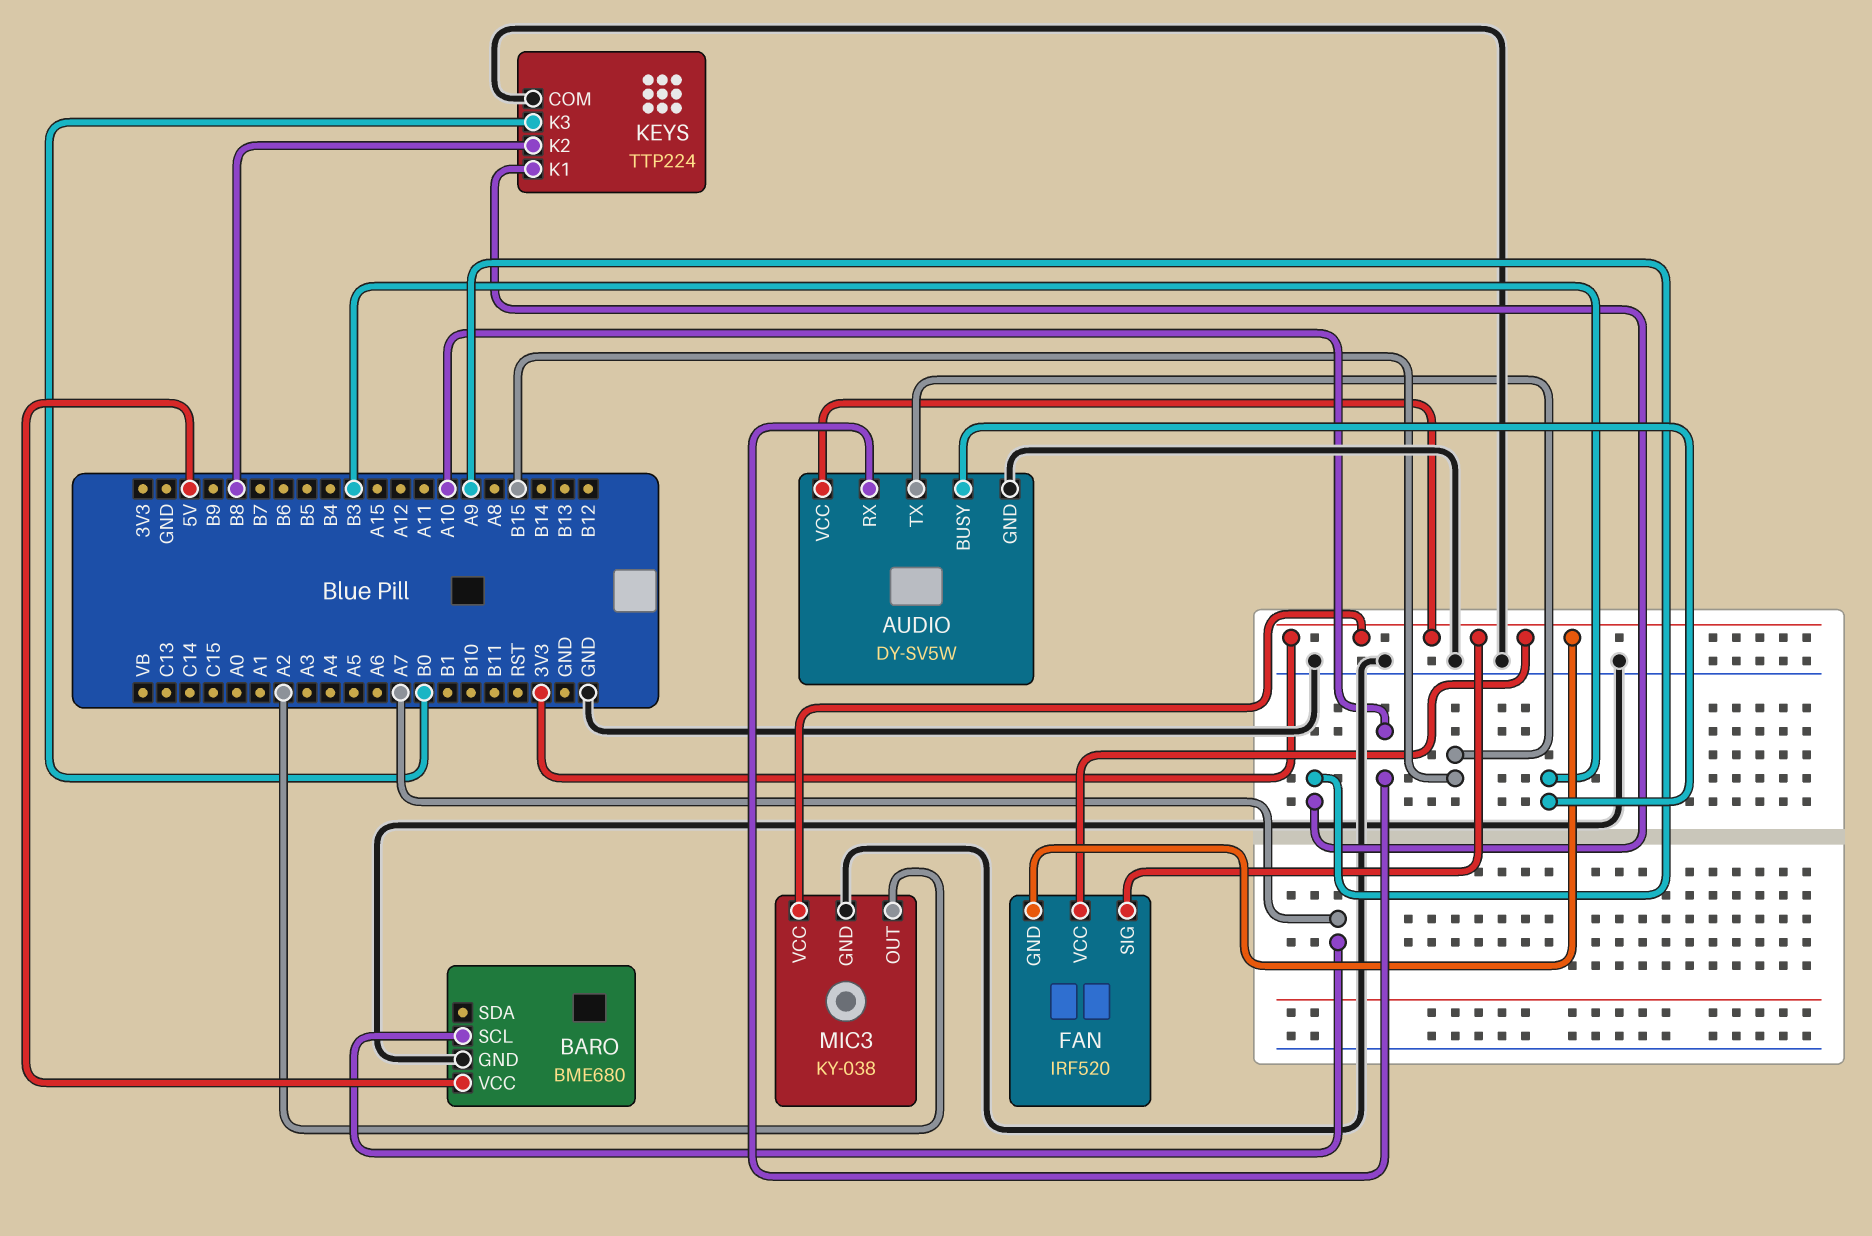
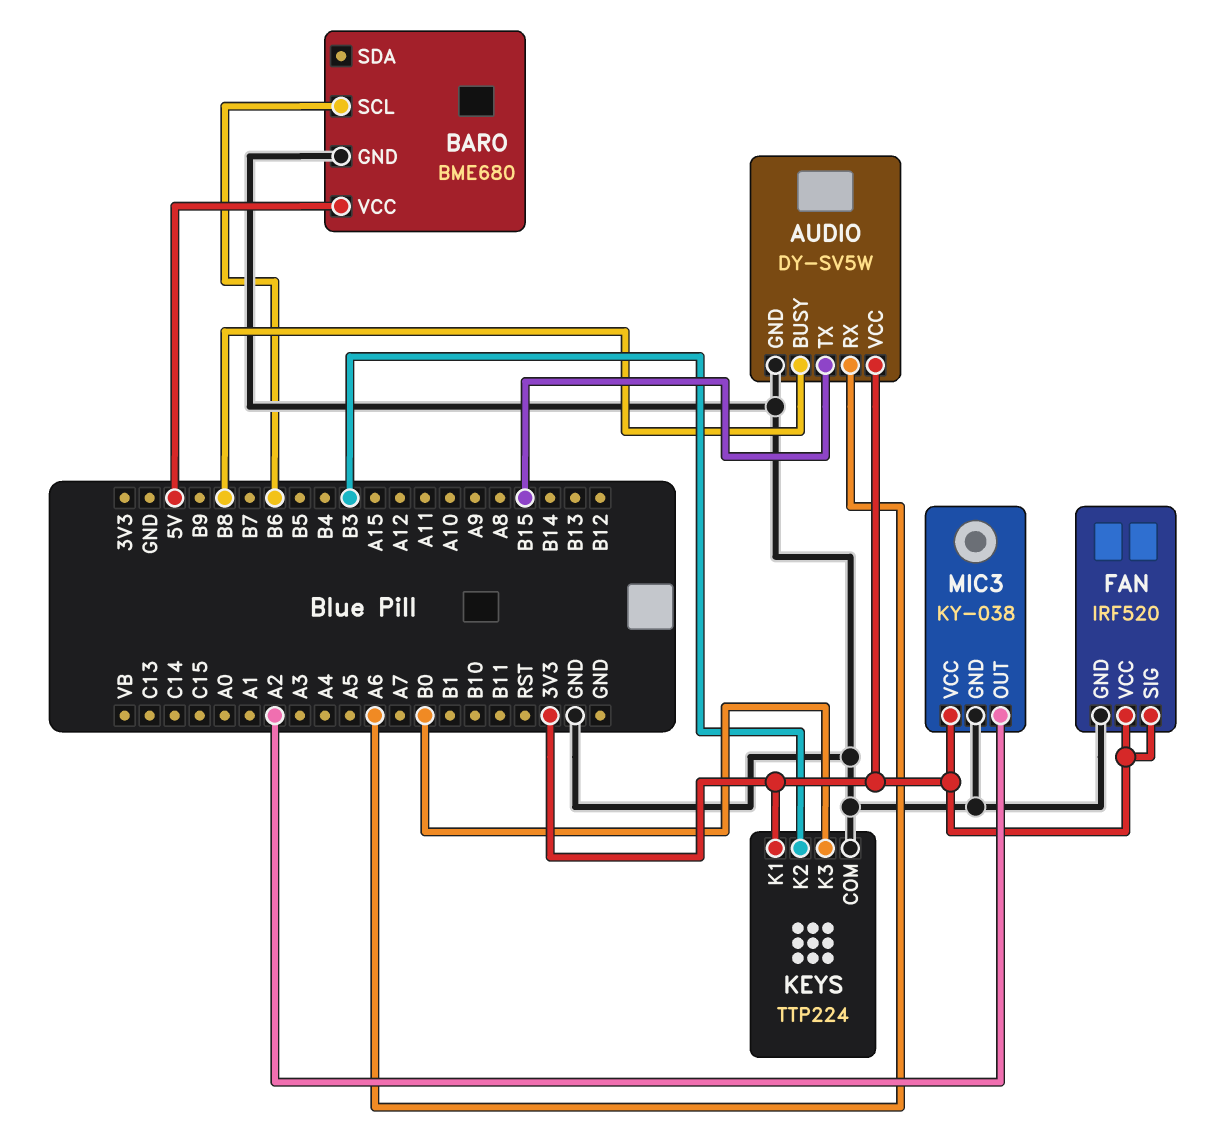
AUDIO pin BUSY: B3 -> B8
AUDIO pin RX: A10 -> A6
BARO pin SCL: A7 -> B6
FAN pin GND: 3V3 -> GND
KEYS pin K1: A9 -> 3V3
KEYS pin K2: B8 -> B3

